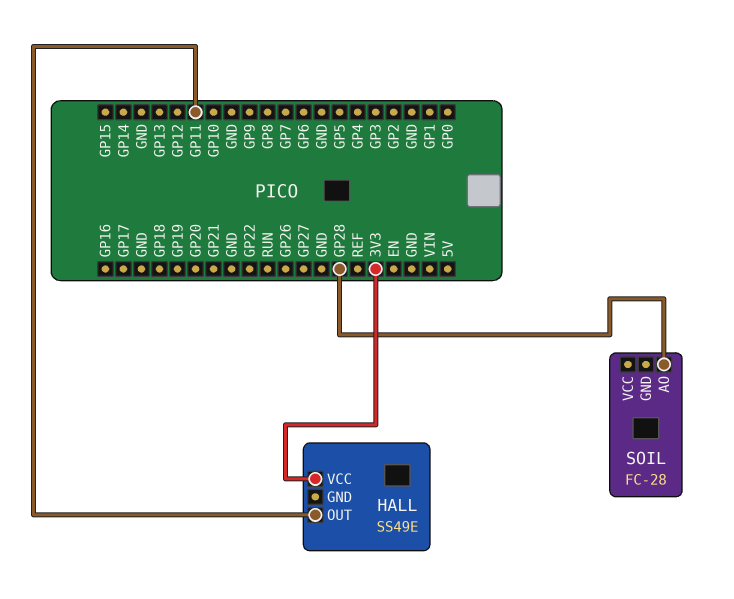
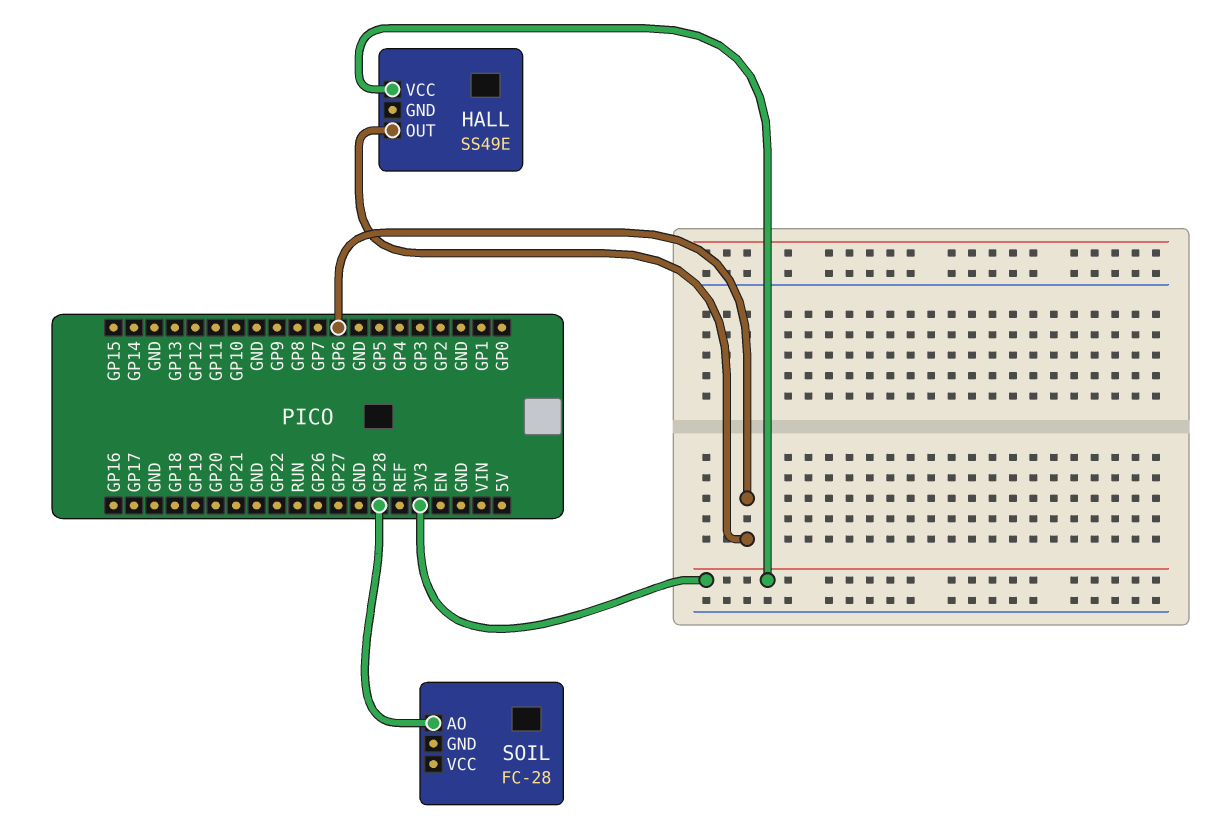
HALL pin OUT: GP11 -> GP6

